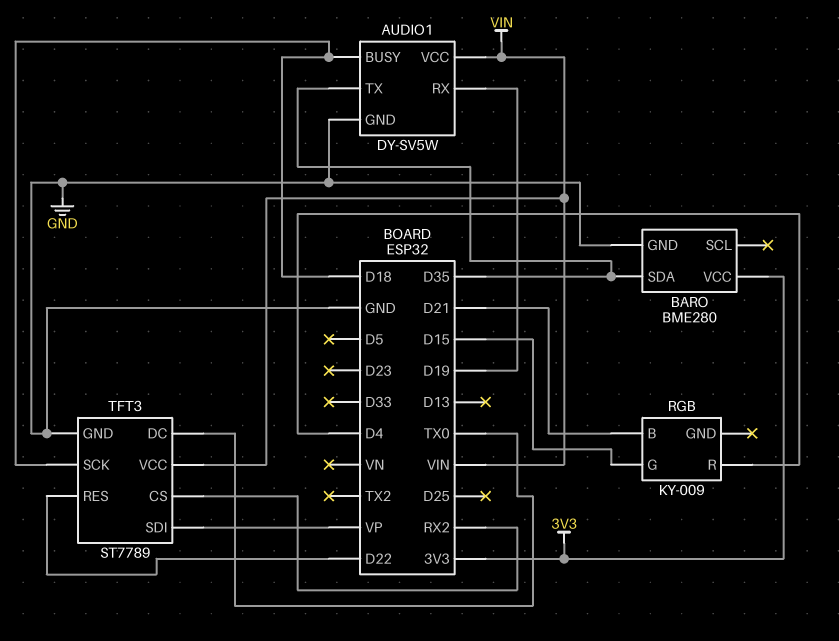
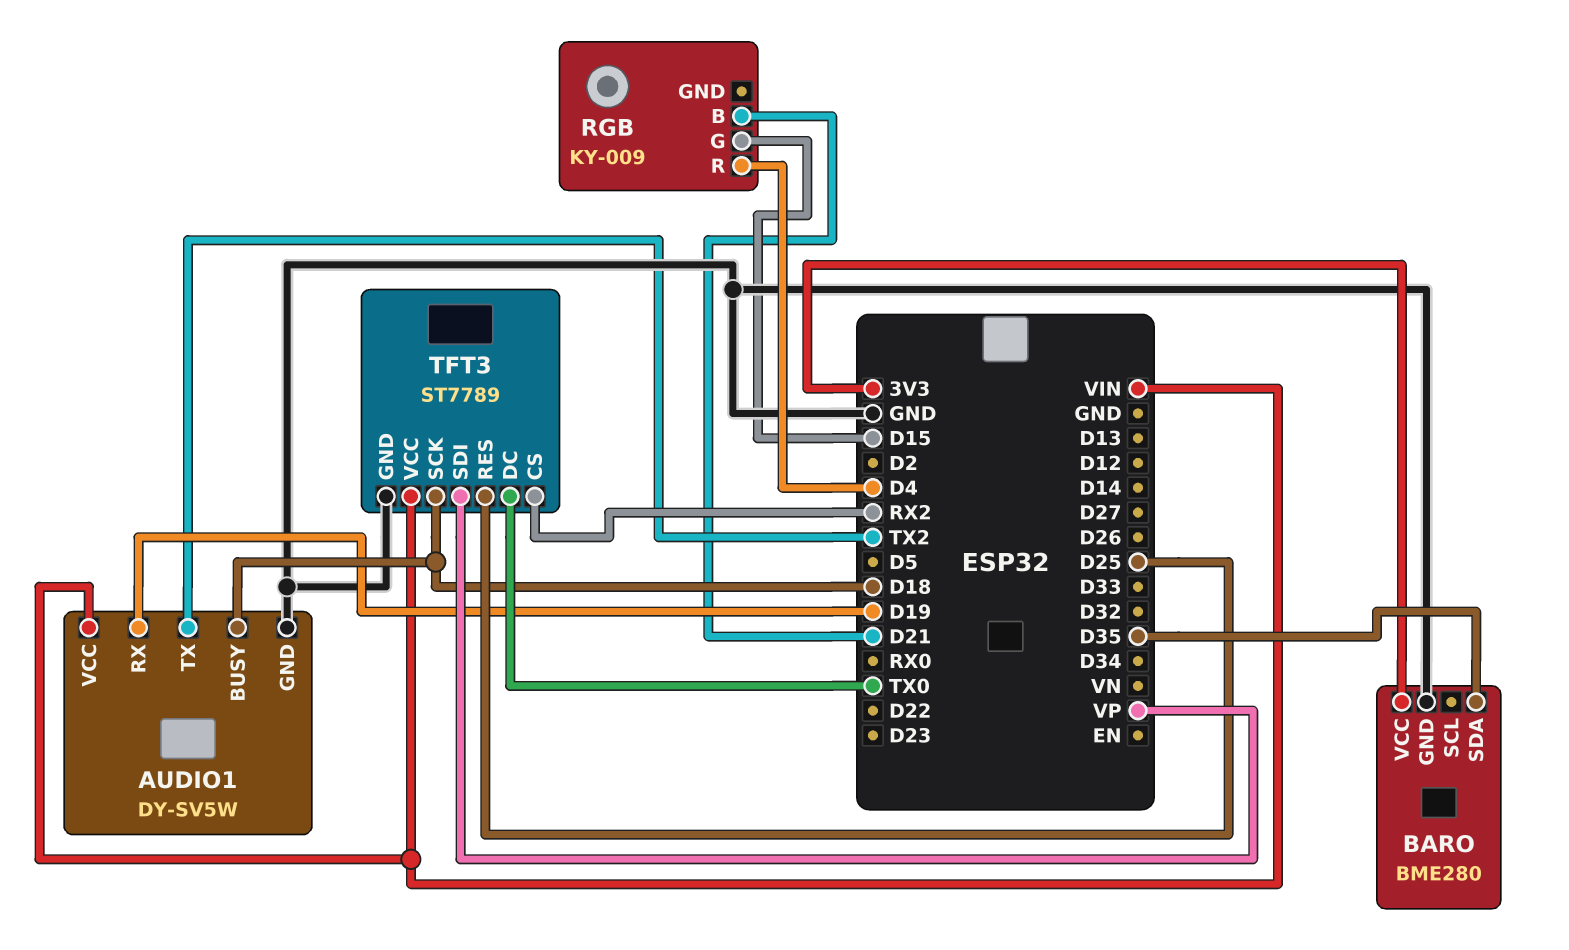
AUDIO1 pin TX: D35 -> TX2
TFT3 pin RES: D22 -> D25

